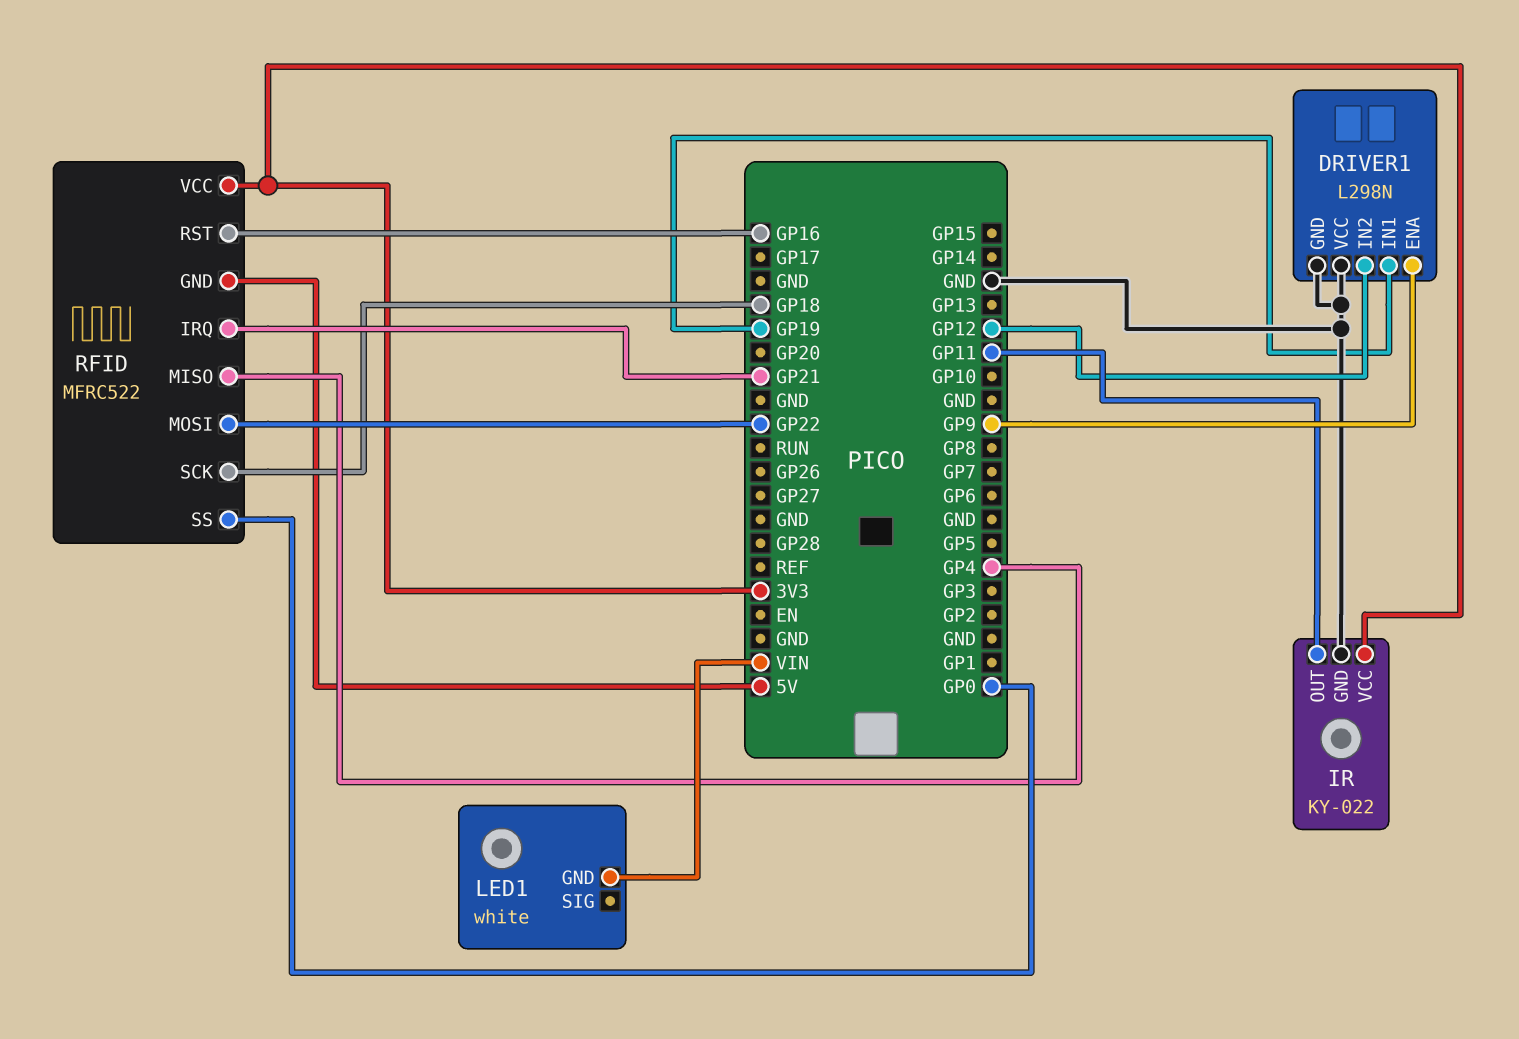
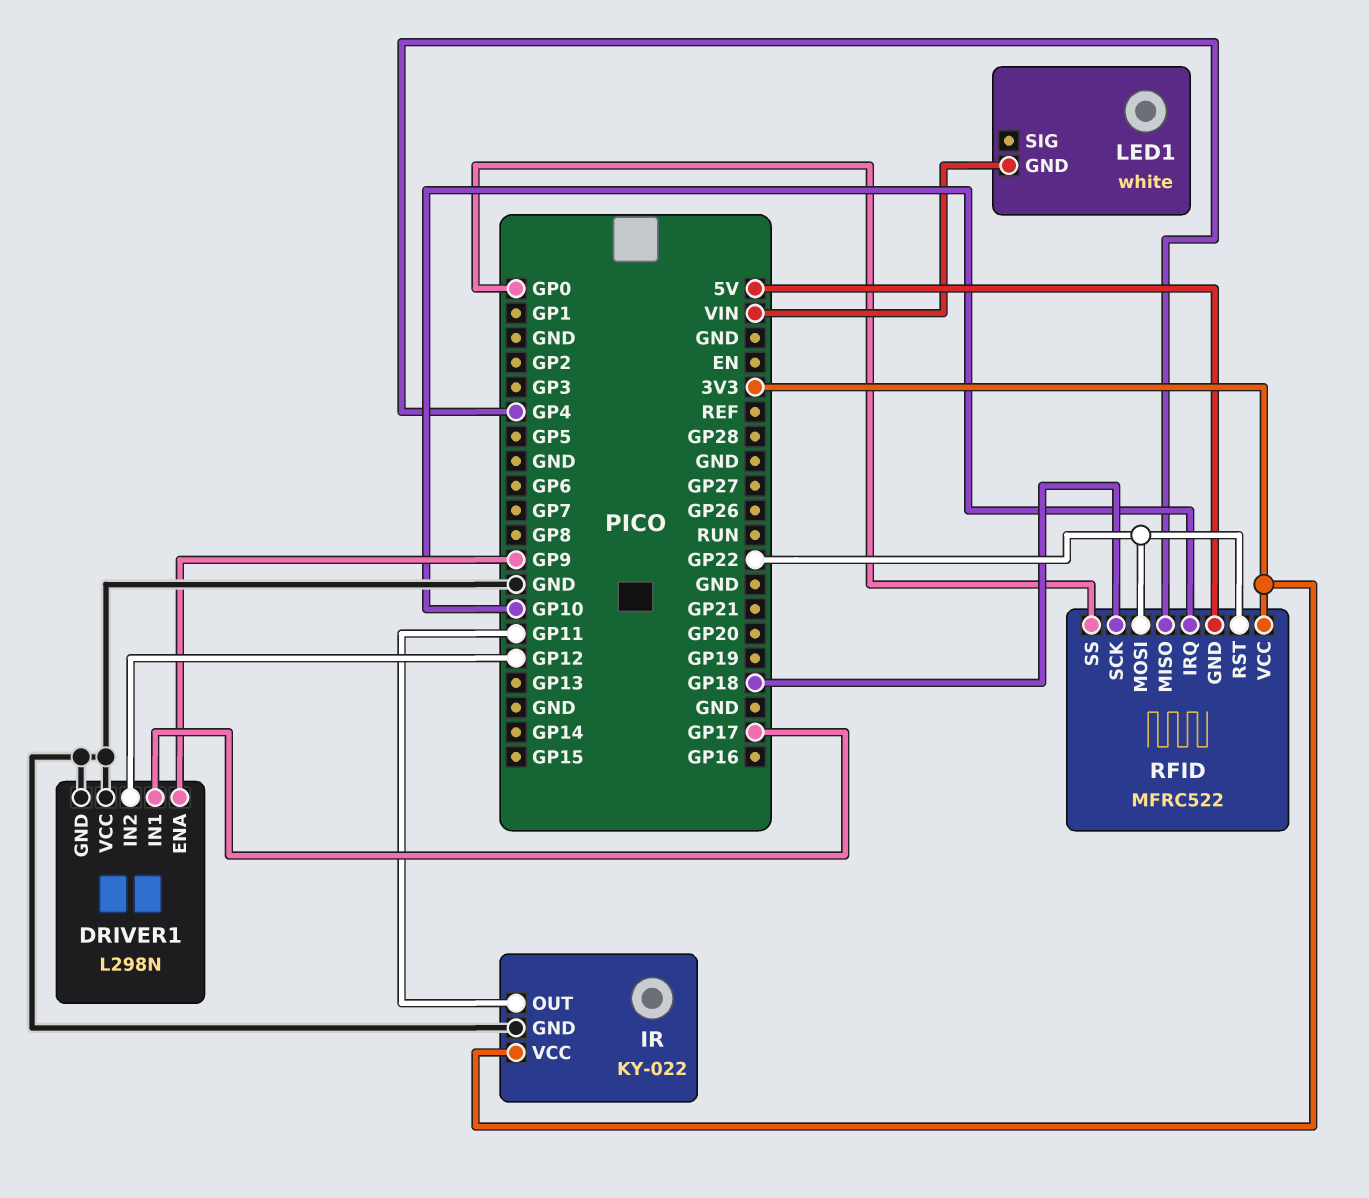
DRIVER1 pin IN1: GP19 -> GP17
RFID pin IRQ: GP21 -> GP10
RFID pin RST: GP16 -> GP22

